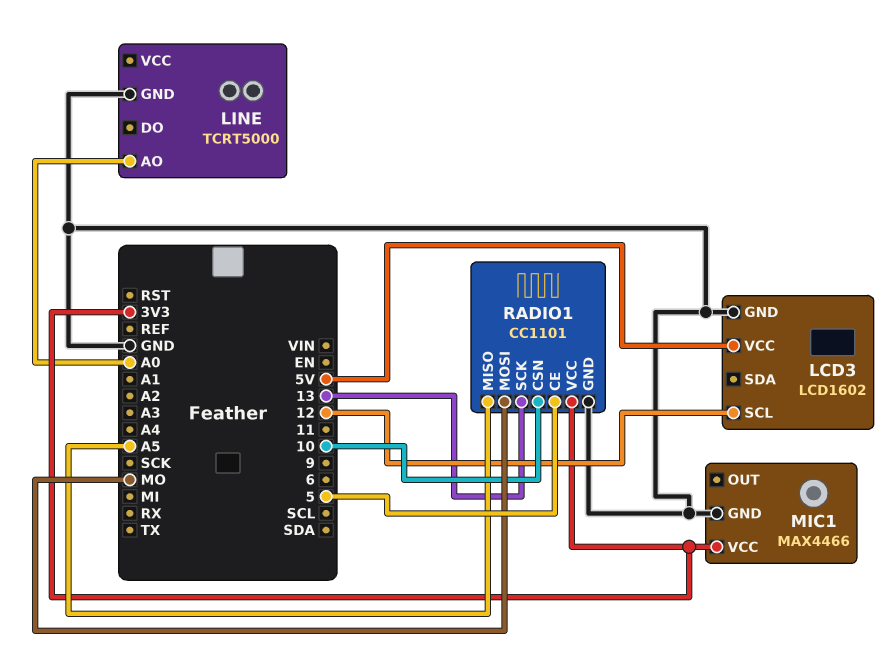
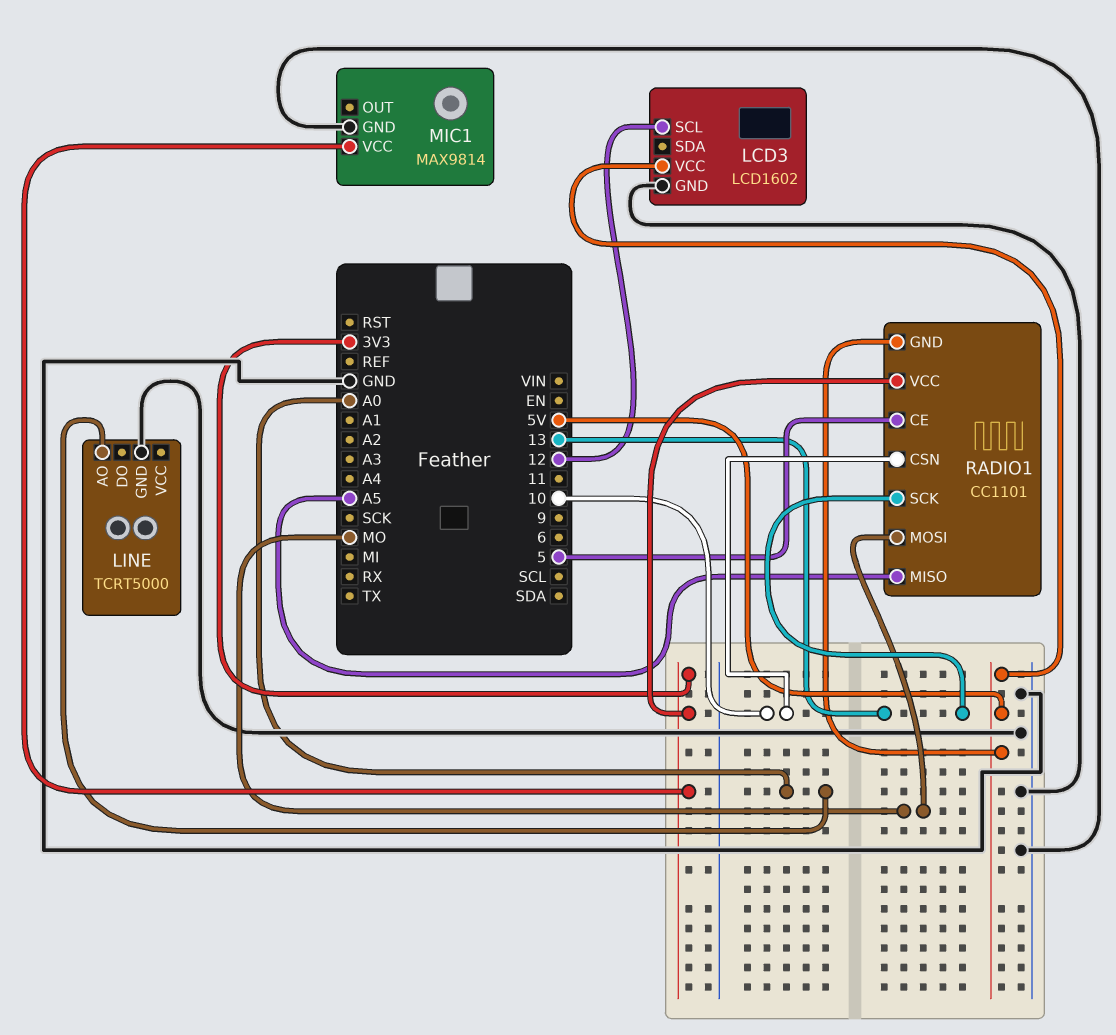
MIC1: MAX4466 -> MAX9814
RADIO1 pin GND: GND -> 5V

